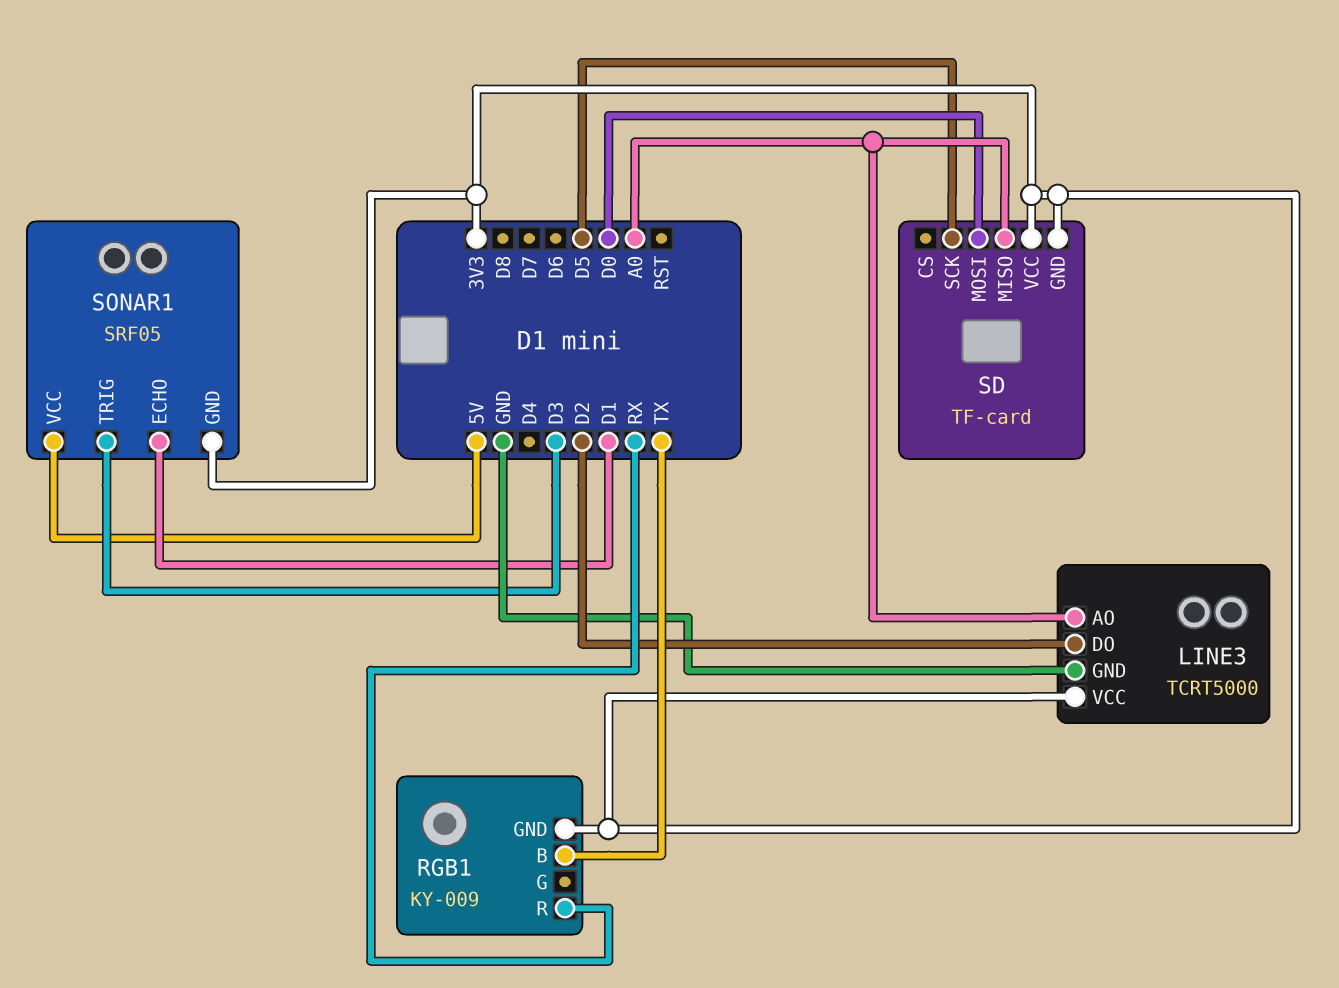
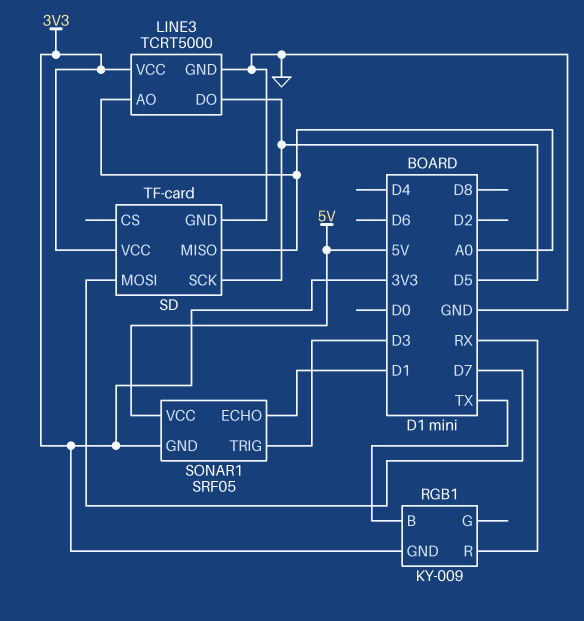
LINE3 pin DO: D2 -> D5
SD pin GND: 3V3 -> GND
SD pin MOSI: D0 -> D7

